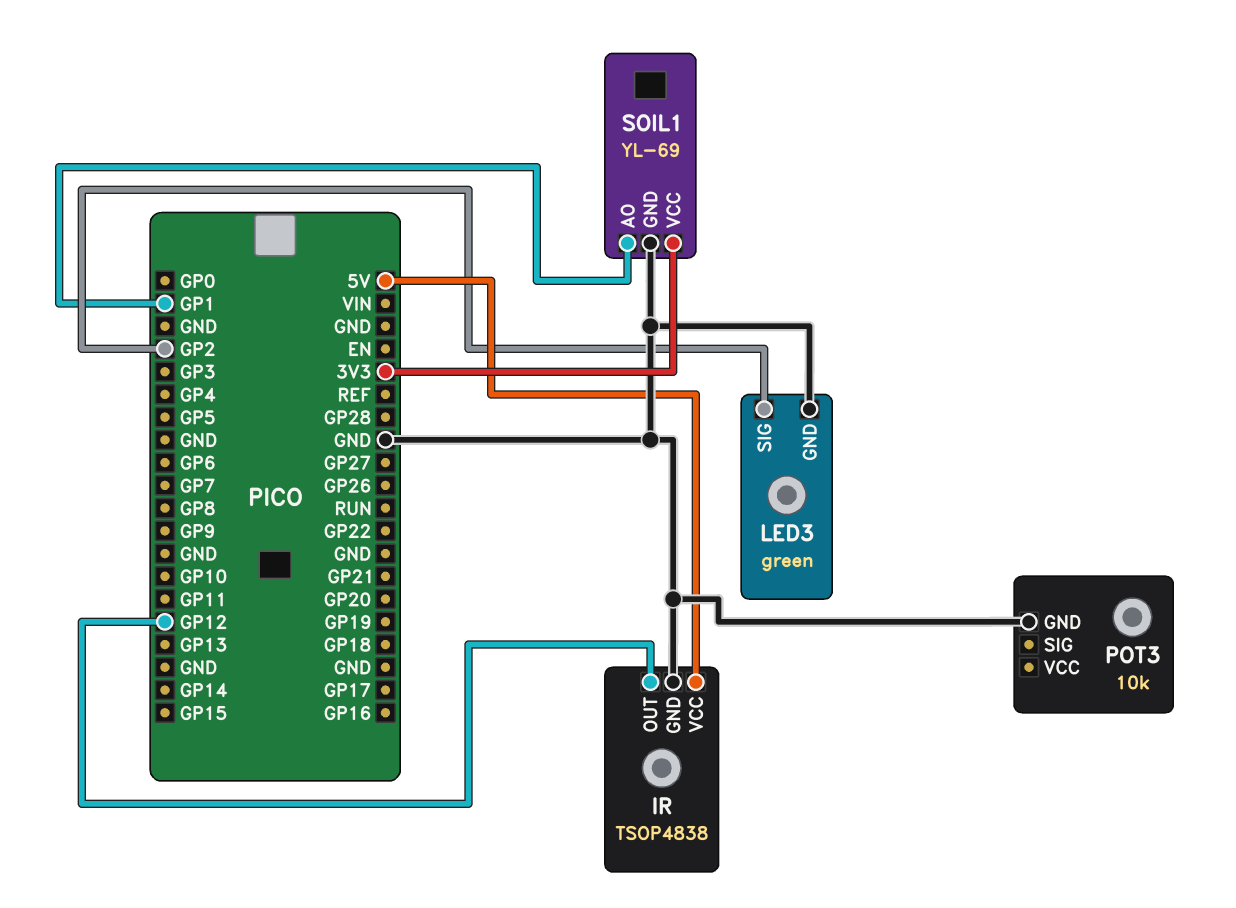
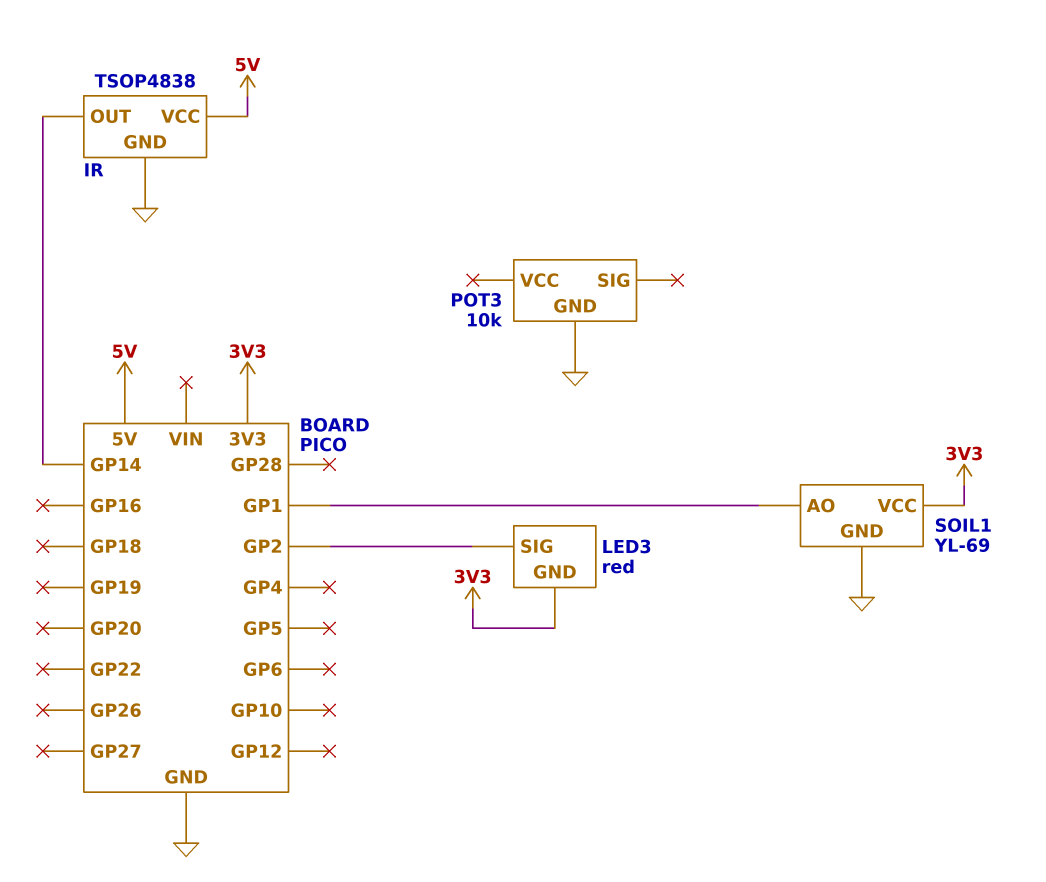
IR pin OUT: GP12 -> GP14
LED3: green -> red
LED3 pin GND: GND -> 3V3

